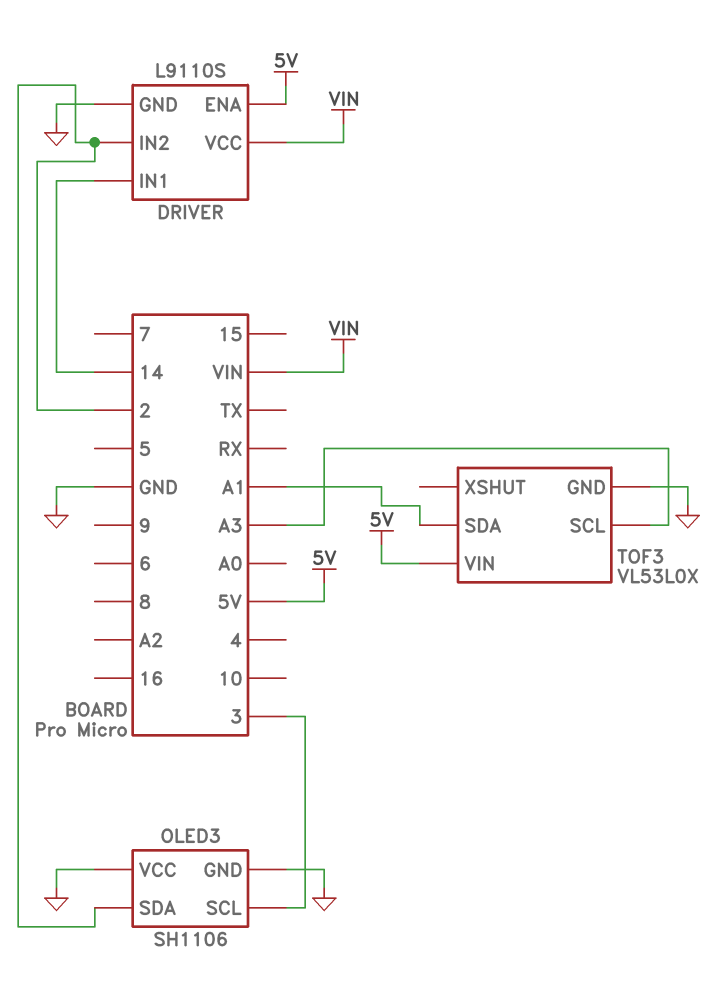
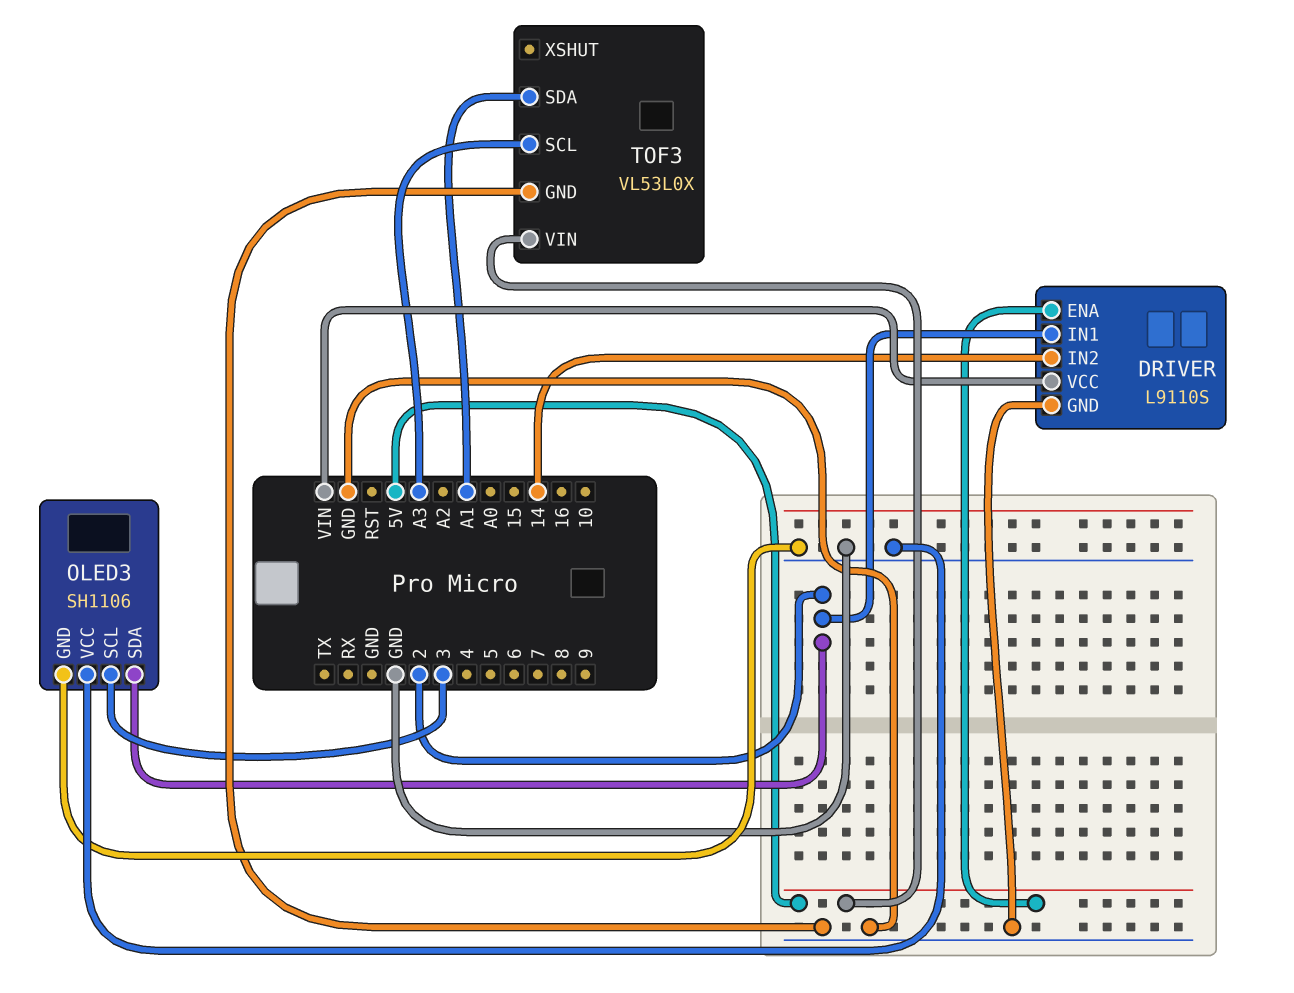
DRIVER pin IN1: 14 -> 2
DRIVER pin IN2: 2 -> 14

